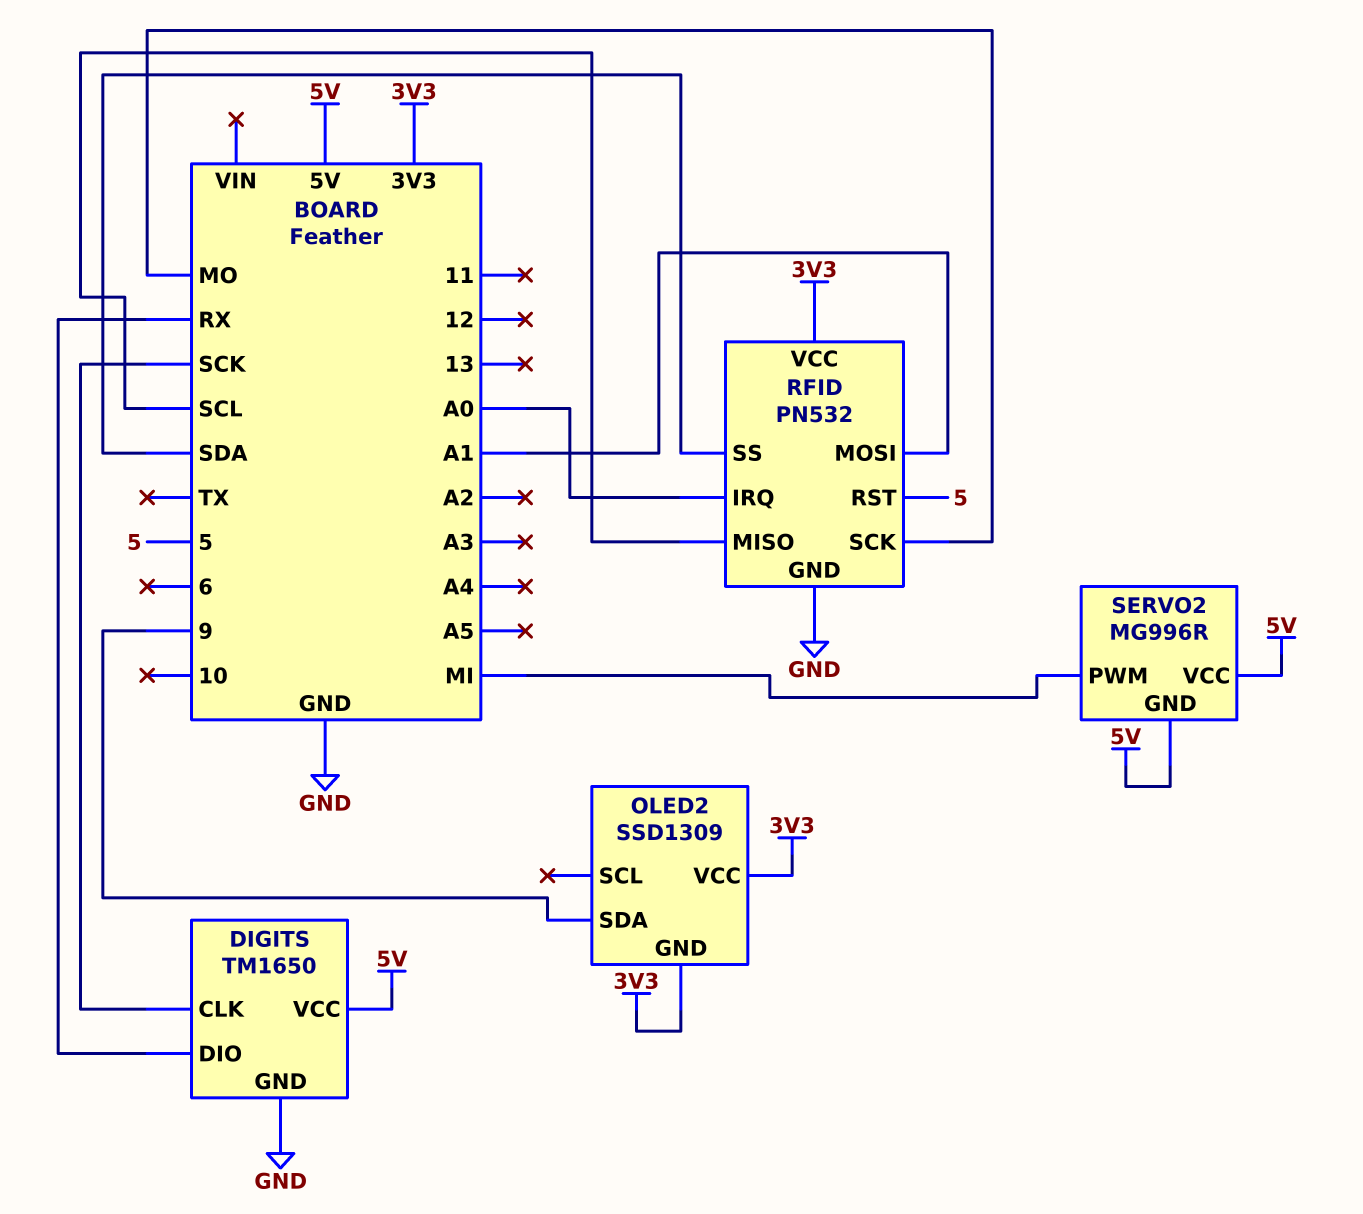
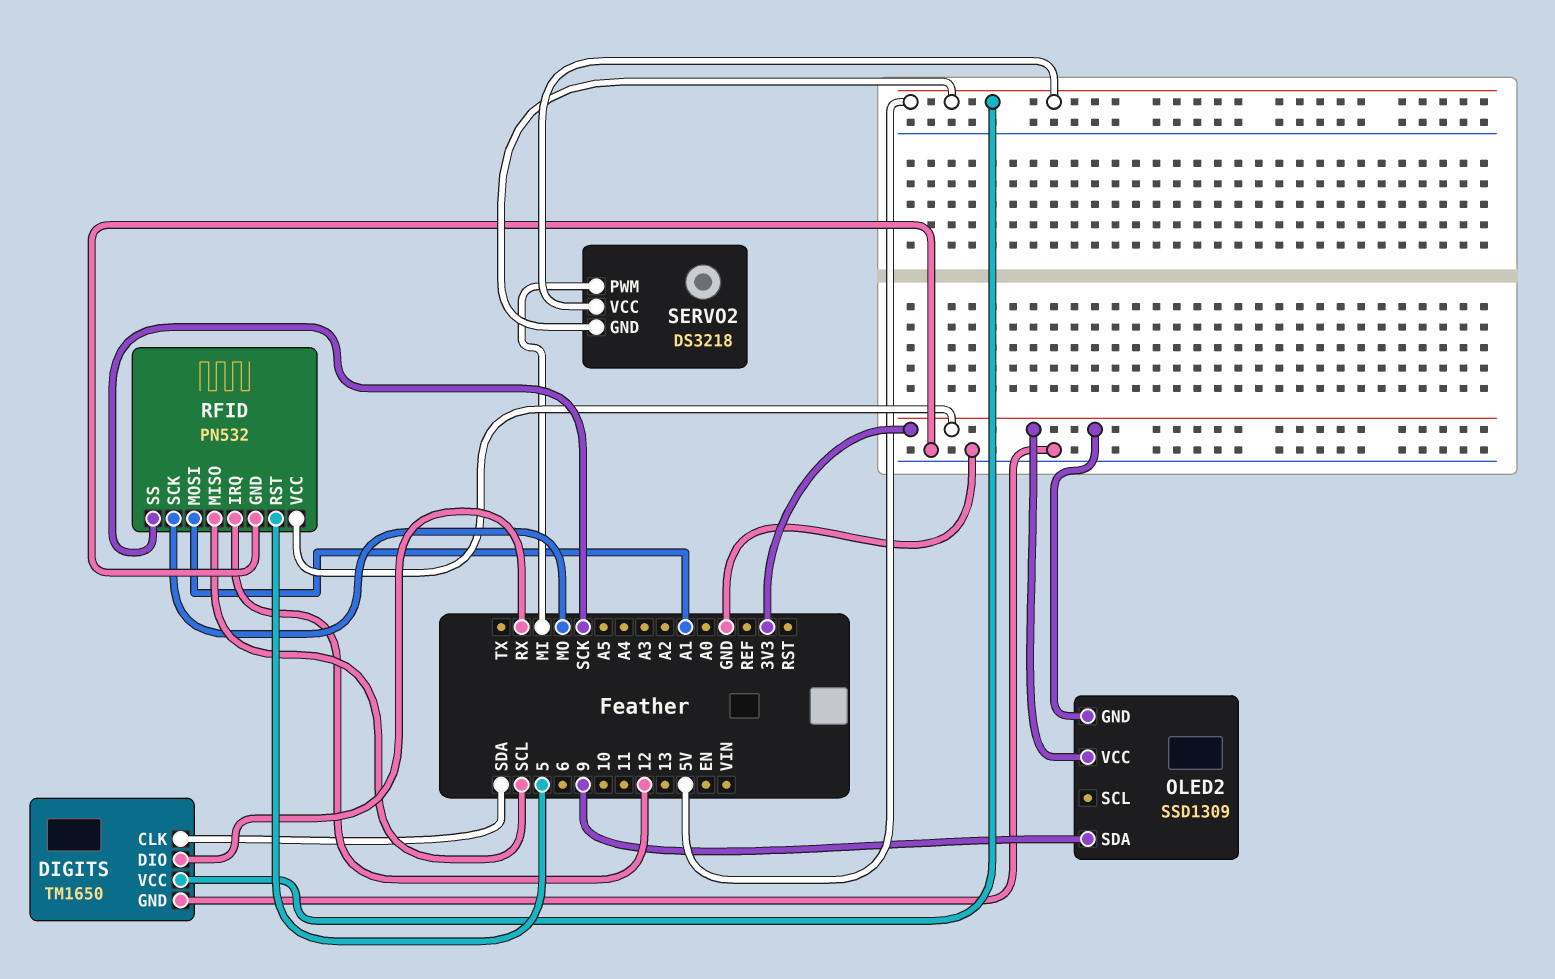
DIGITS pin CLK: SCK -> SDA
RFID pin IRQ: A0 -> 12
RFID pin SS: SDA -> SCK
SERVO2: MG996R -> DS3218

